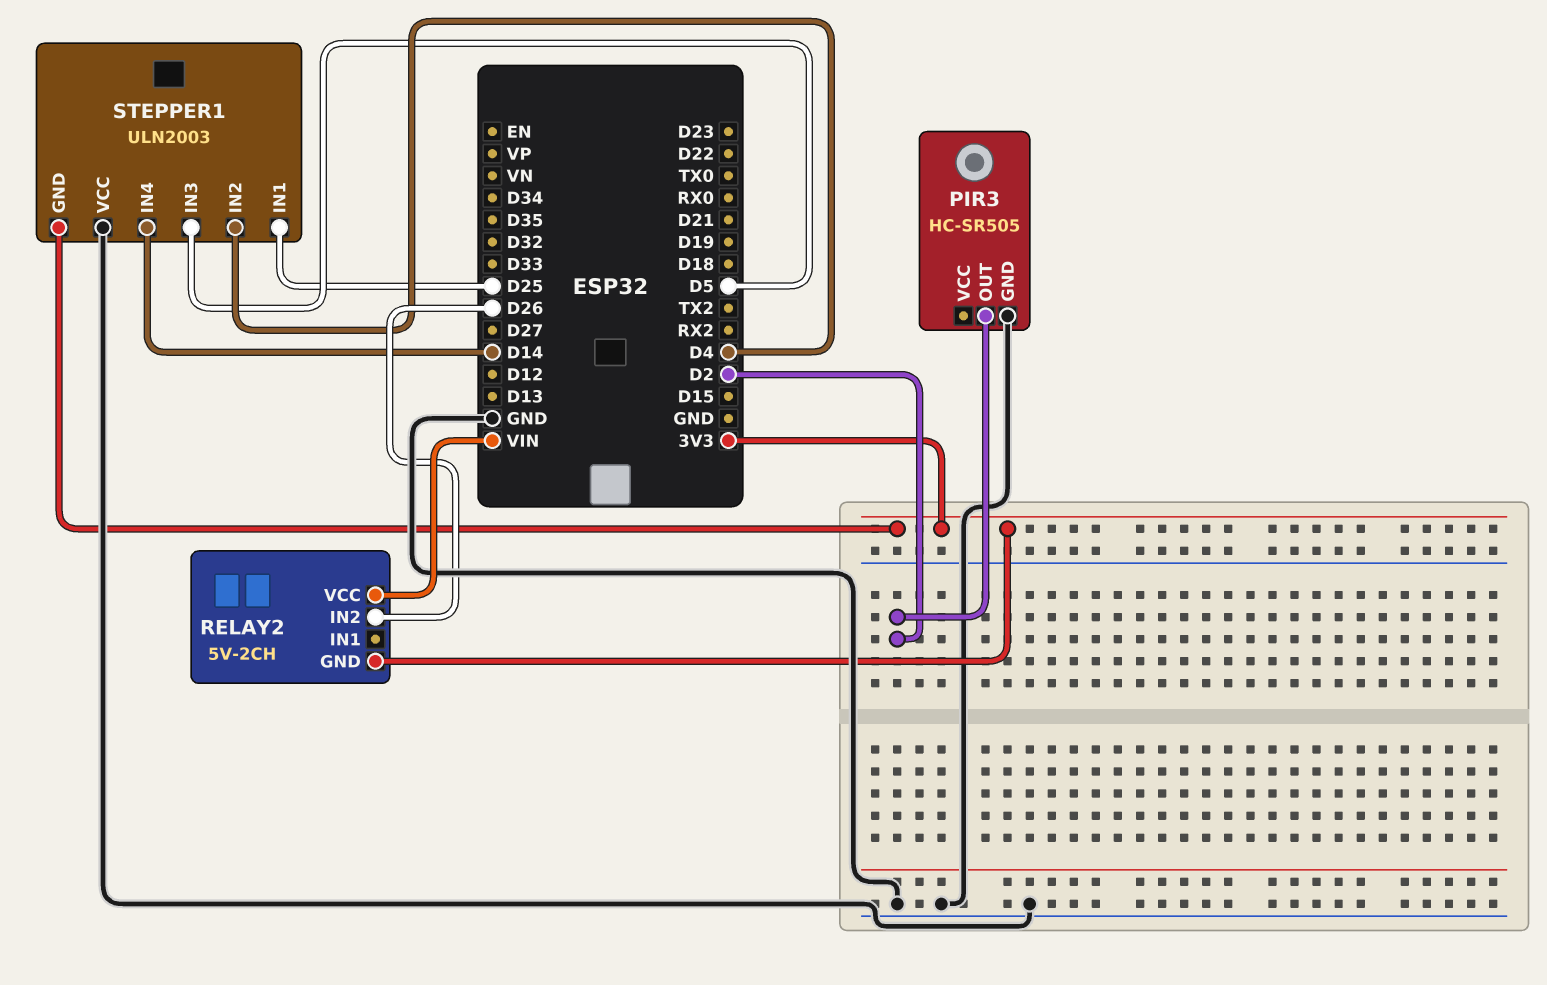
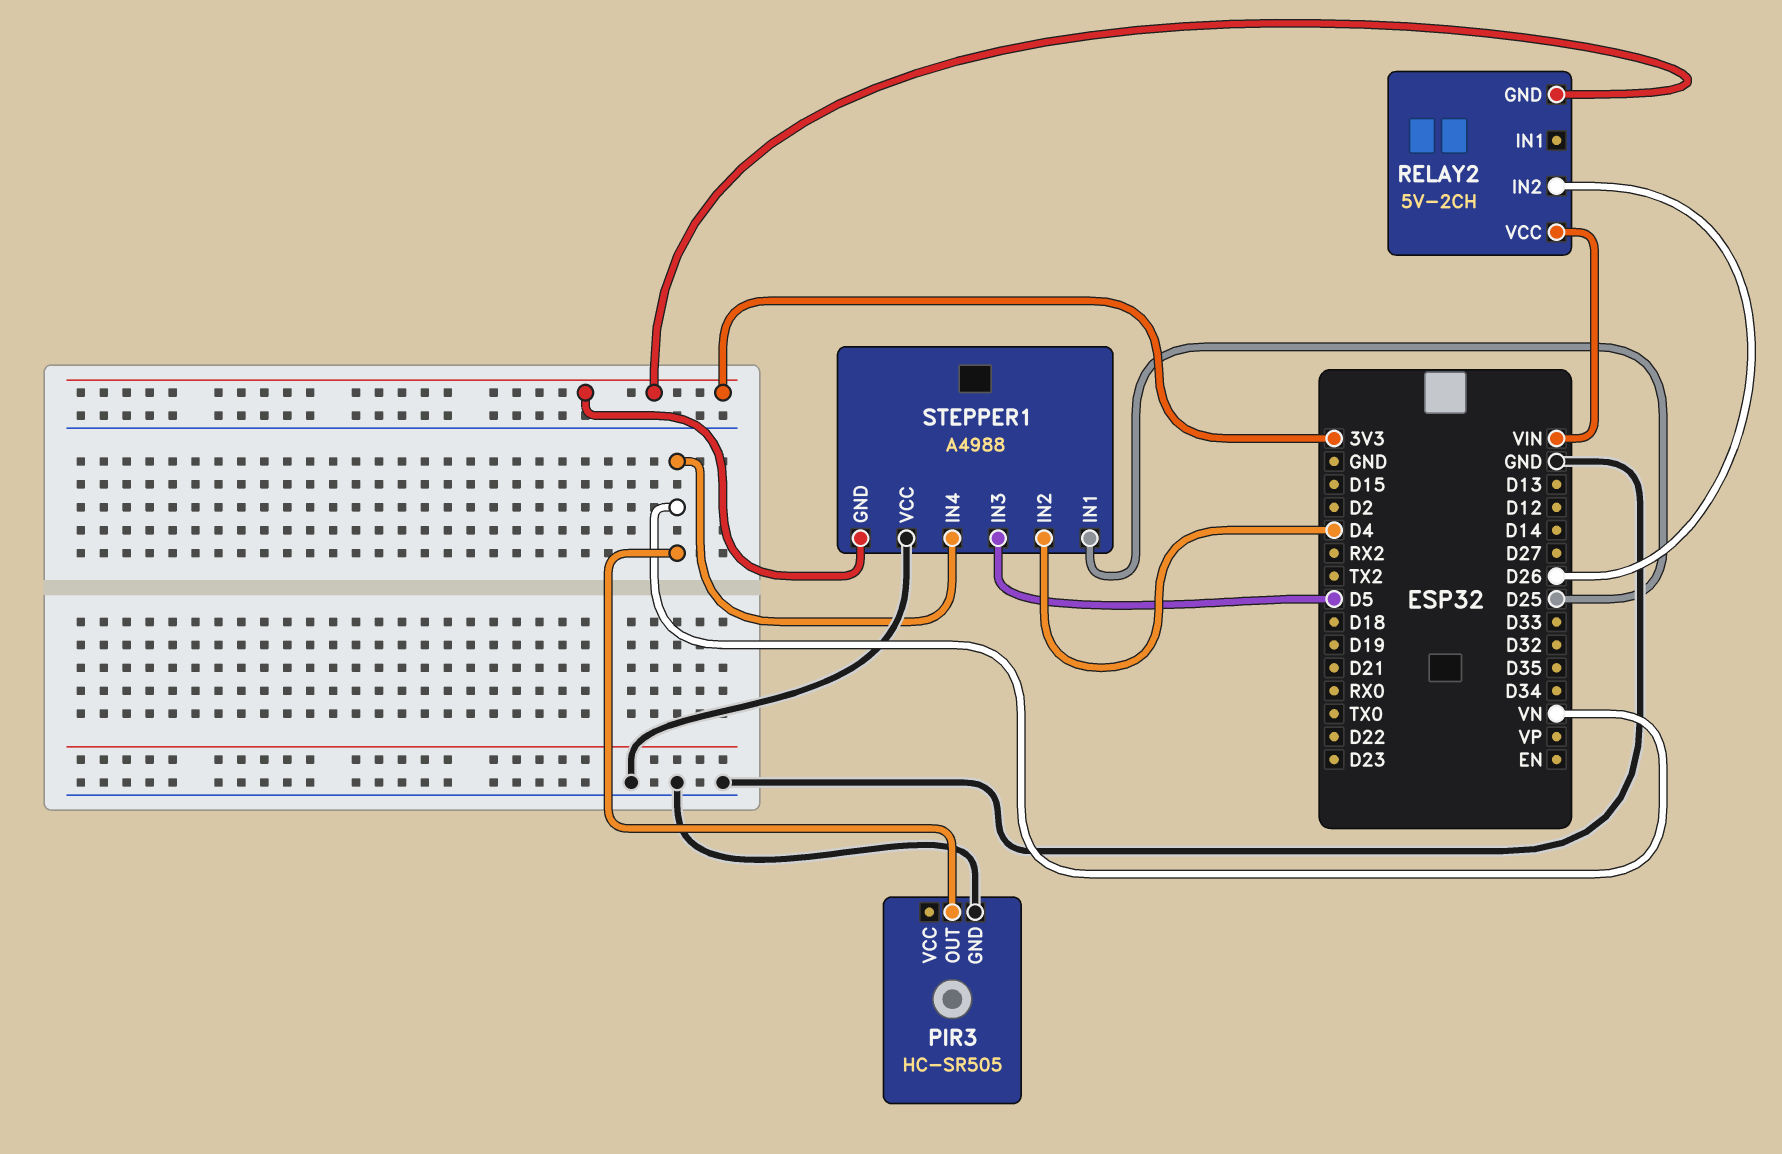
PIR3 pin OUT: D2 -> VN
STEPPER1: ULN2003 -> A4988
STEPPER1 pin IN4: D14 -> VN

